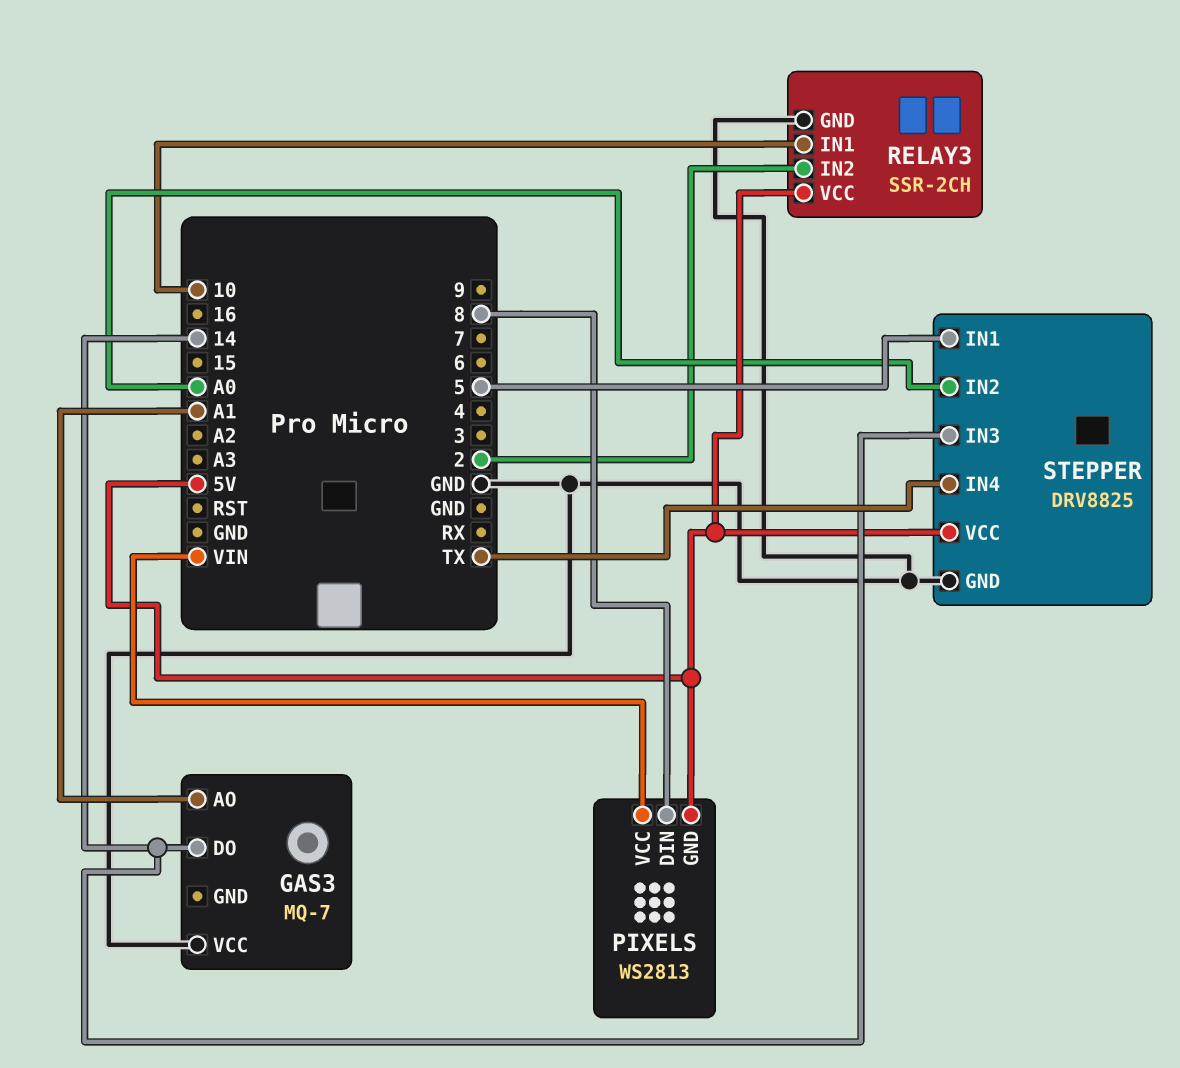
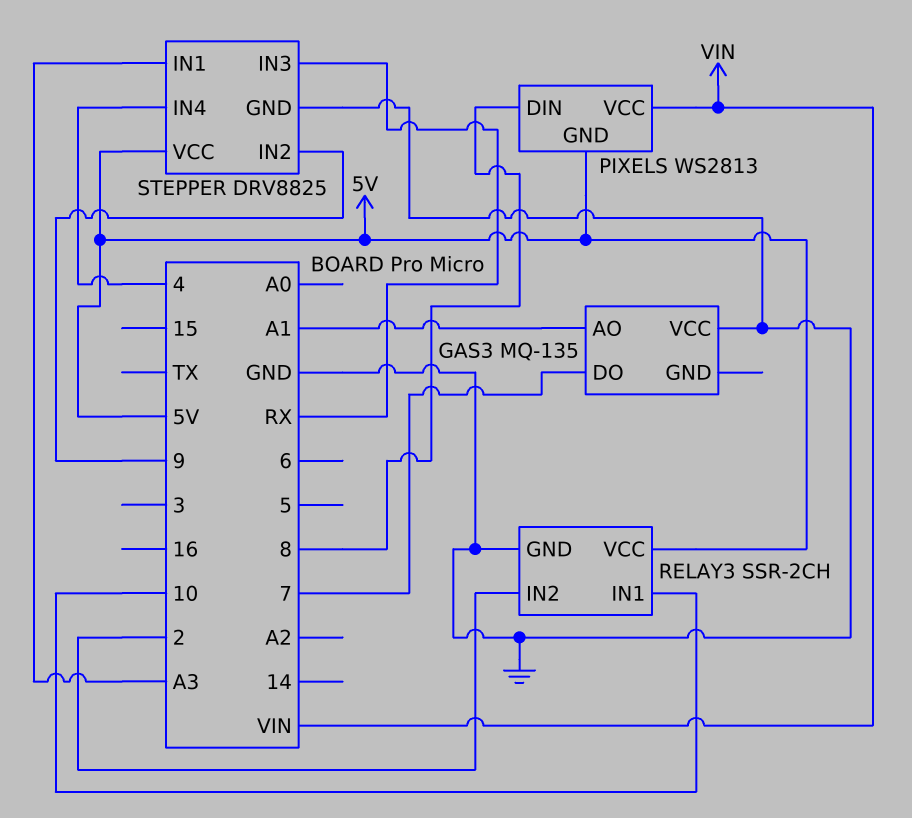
GAS3: MQ-7 -> MQ-135
GAS3 pin DO: 14 -> 7
STEPPER pin IN1: 5 -> A3
STEPPER pin IN2: A0 -> 9
STEPPER pin IN3: 14 -> RX
STEPPER pin IN4: TX -> 4

